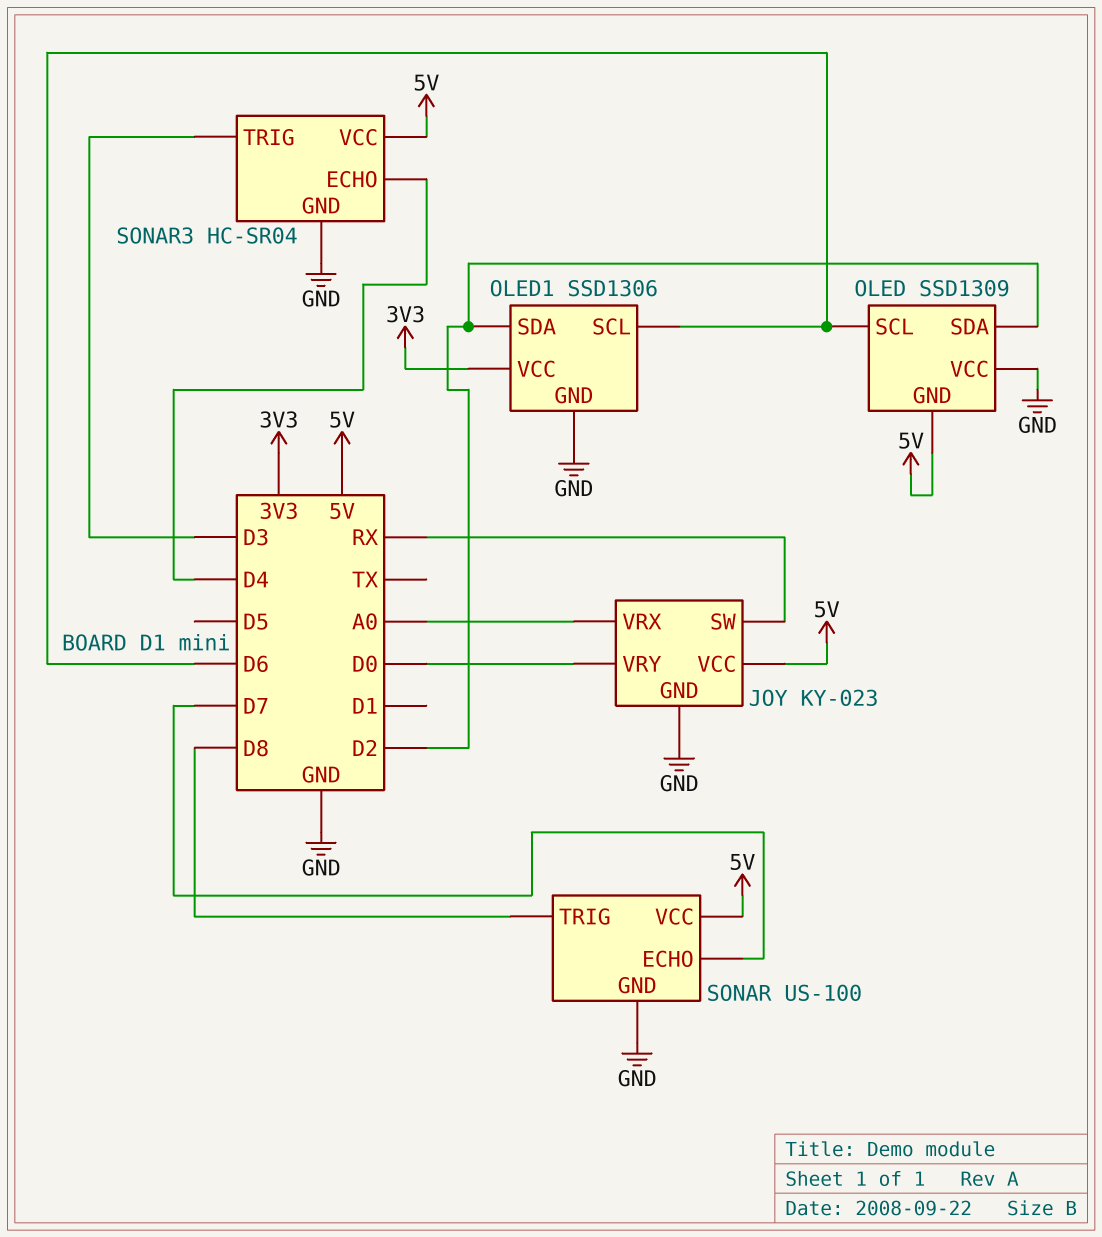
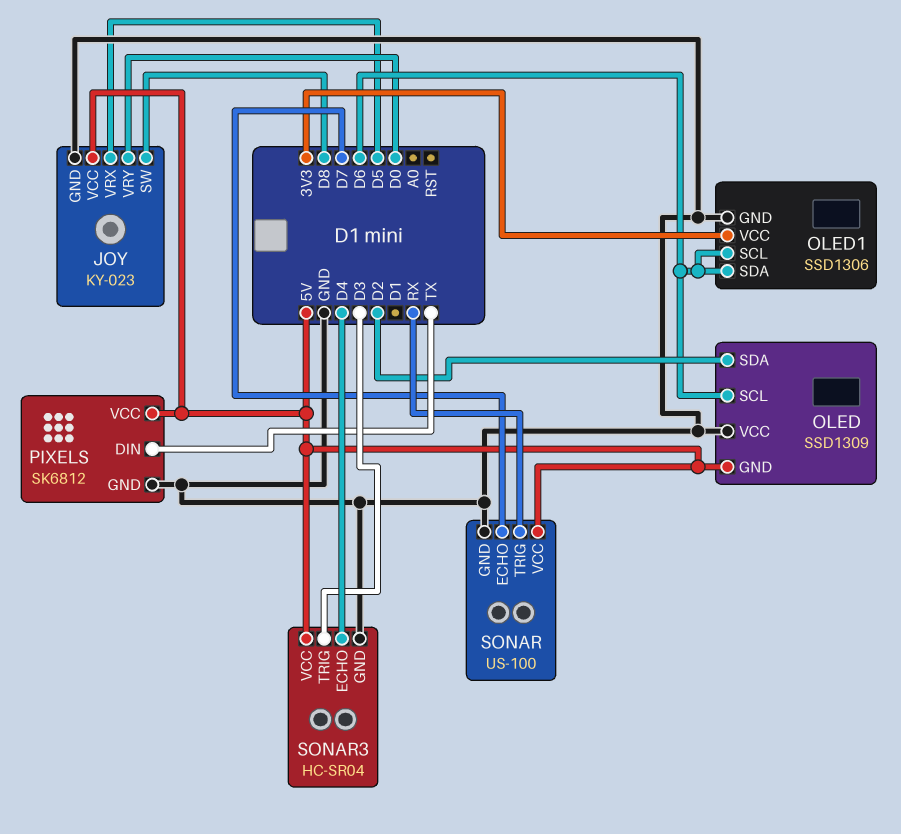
JOY pin SW: RX -> D8
JOY pin VRX: A0 -> D5
OLED1 pin SDA: D2 -> D6
PIXELS: none -> SK6812
PIXELS pin DIN: none -> TX
PIXELS pin GND: none -> GND
PIXELS pin VCC: none -> 5V
SONAR pin TRIG: D8 -> RX

